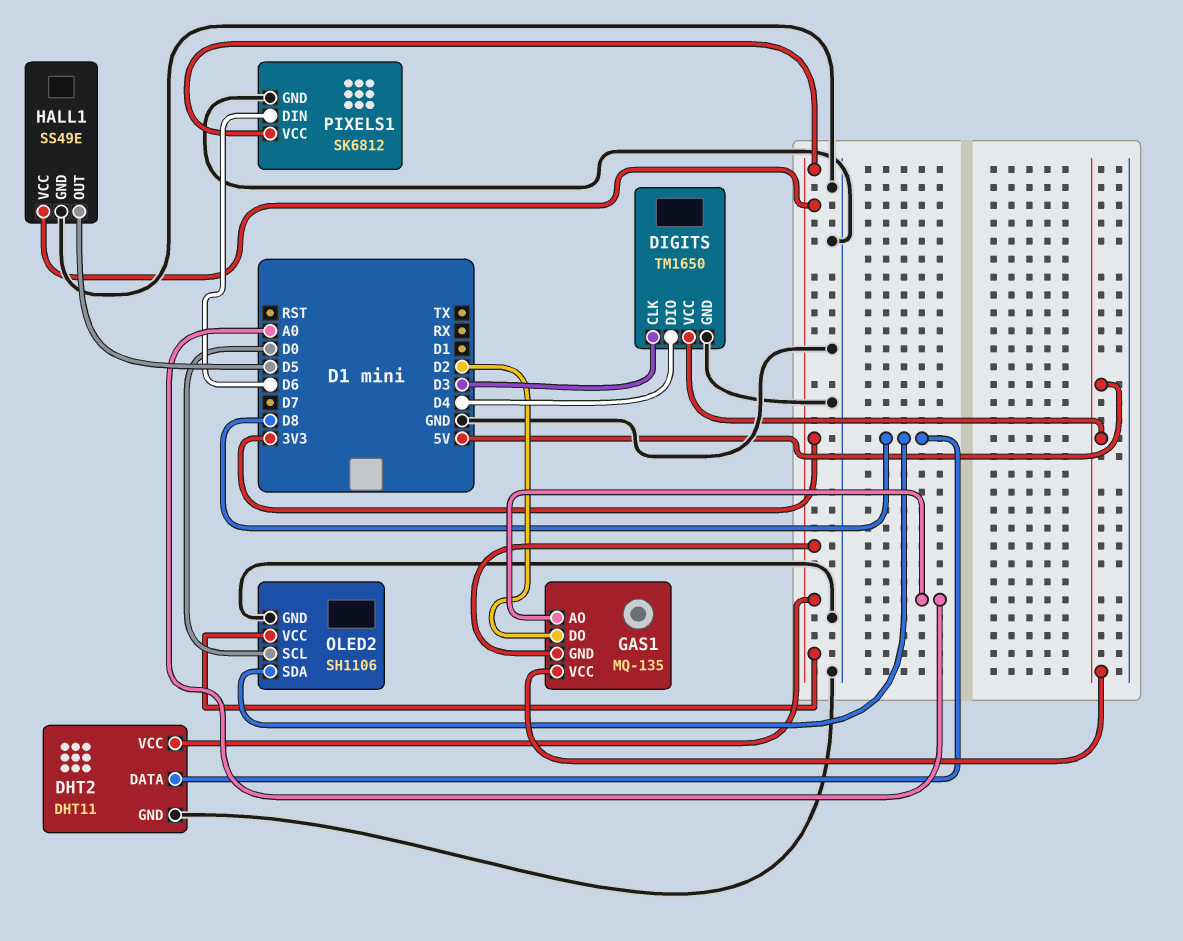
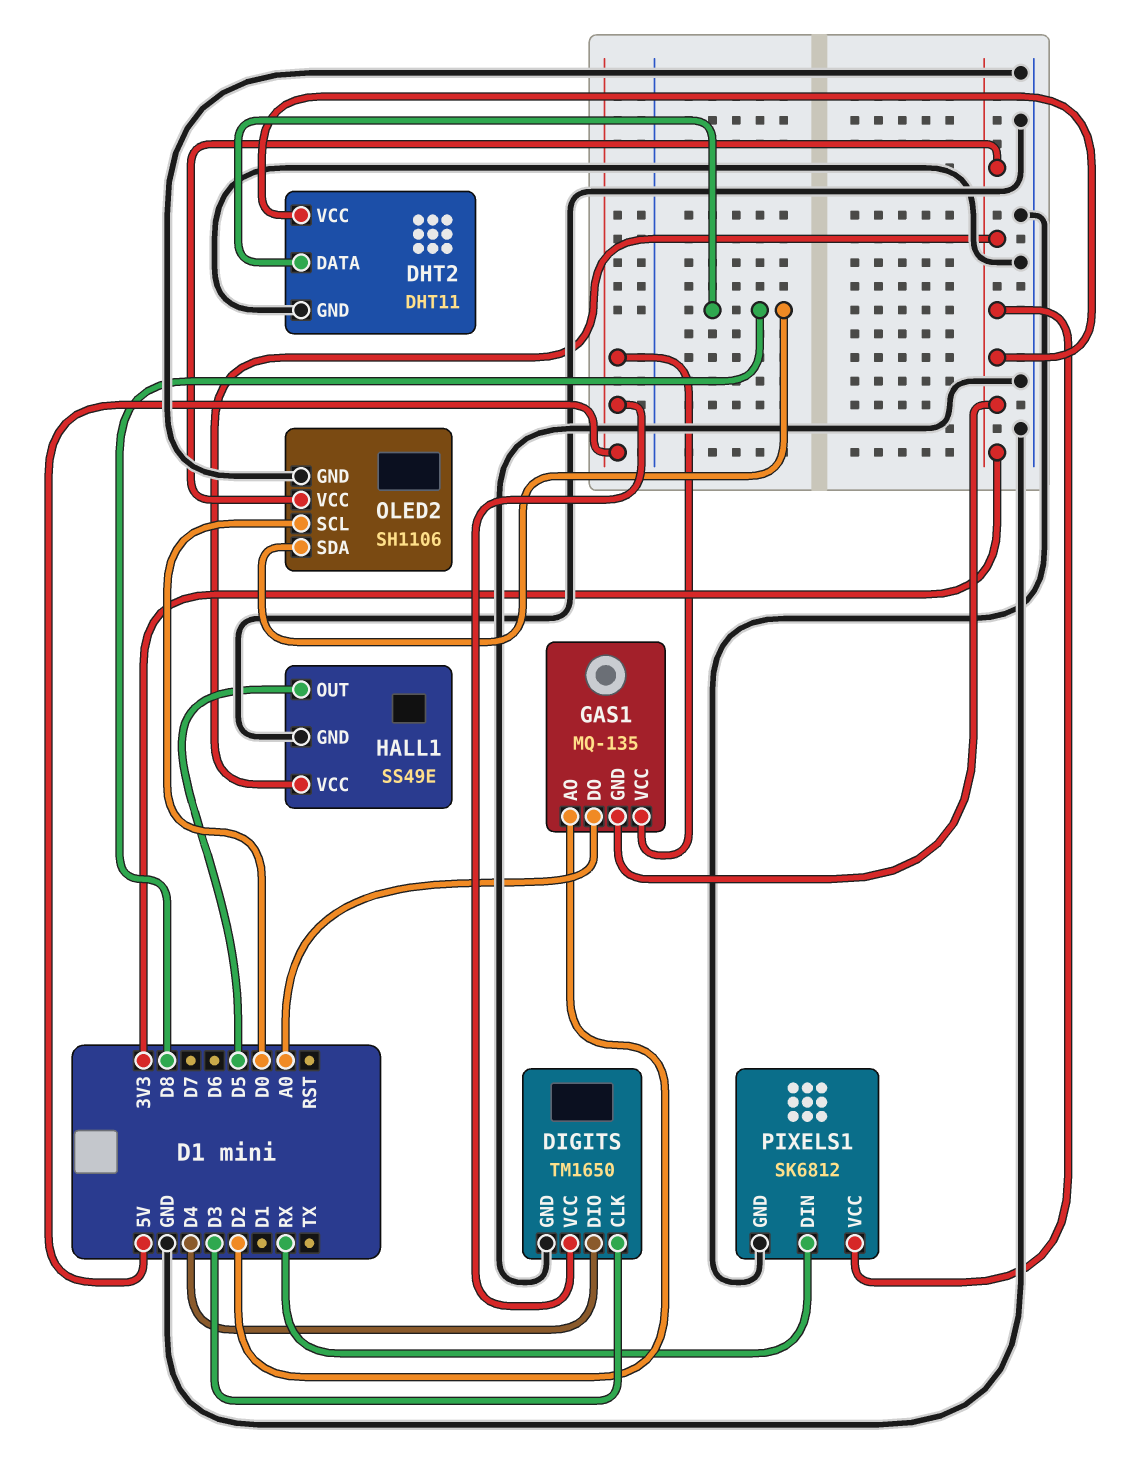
GAS1 pin AO: A0 -> D2
GAS1 pin DO: D2 -> A0
PIXELS1 pin DIN: D6 -> RX

